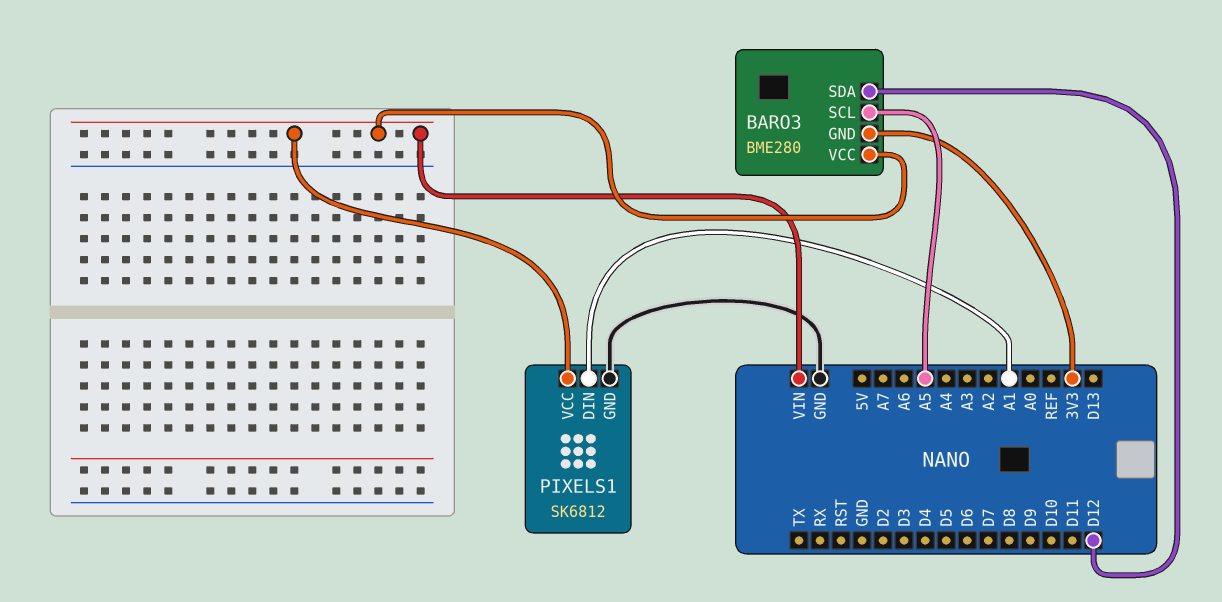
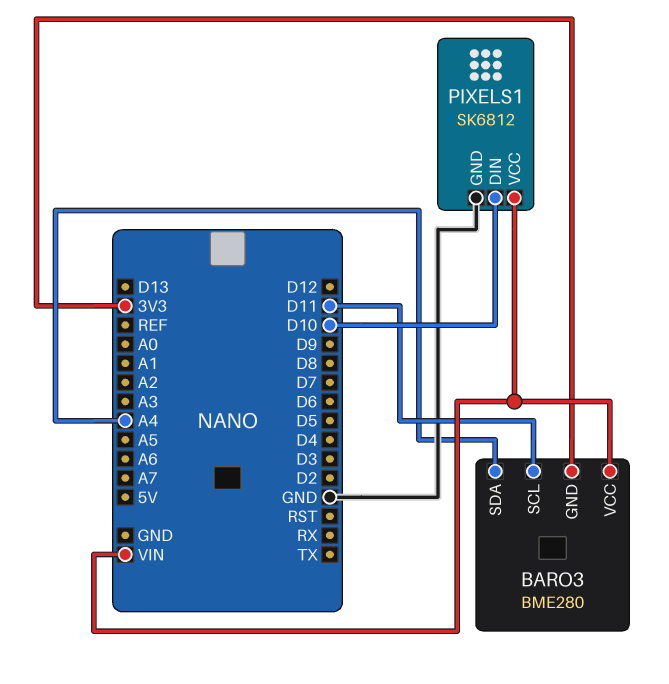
BARO3 pin SCL: A5 -> D11
BARO3 pin SDA: D12 -> A4
PIXELS1 pin DIN: A1 -> D10

